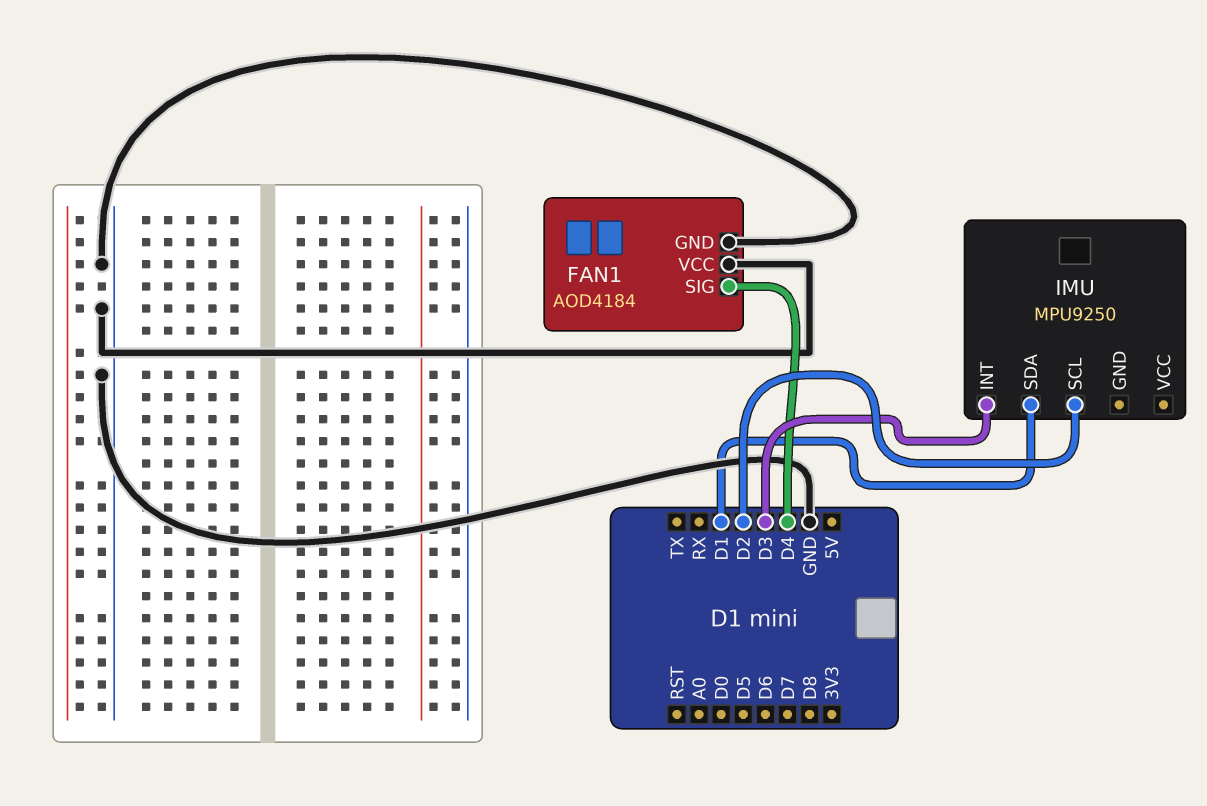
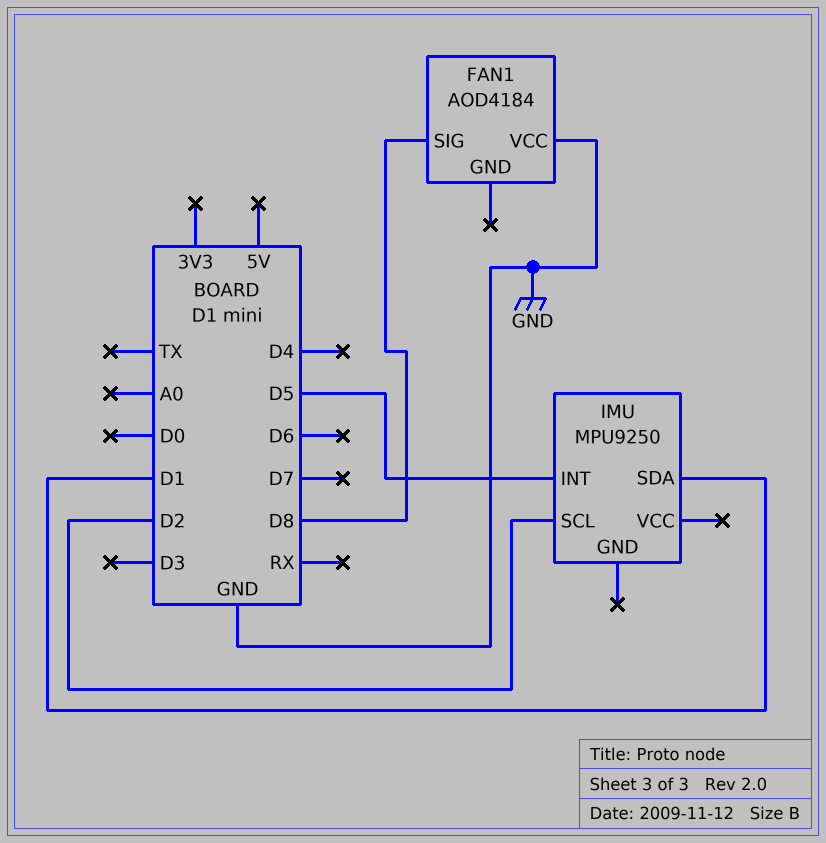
FAN1 pin GND: GND -> none
FAN1 pin SIG: D4 -> D8
IMU pin INT: D3 -> D5

